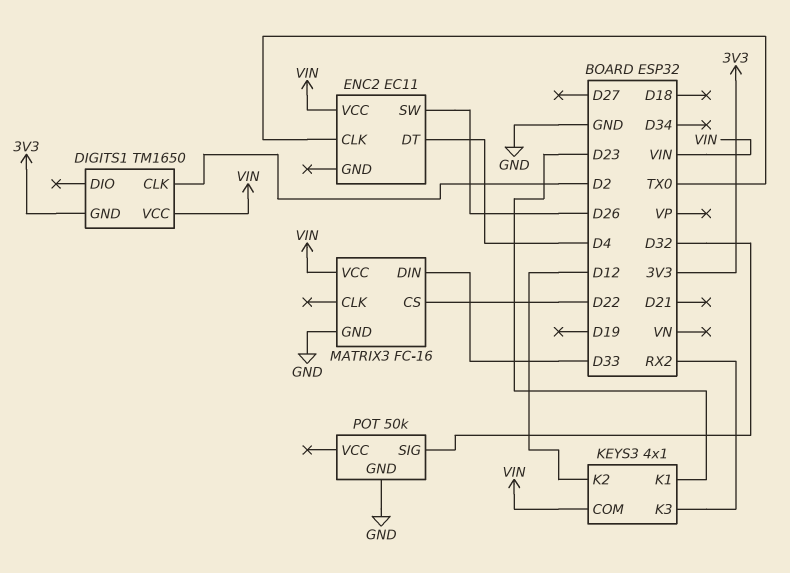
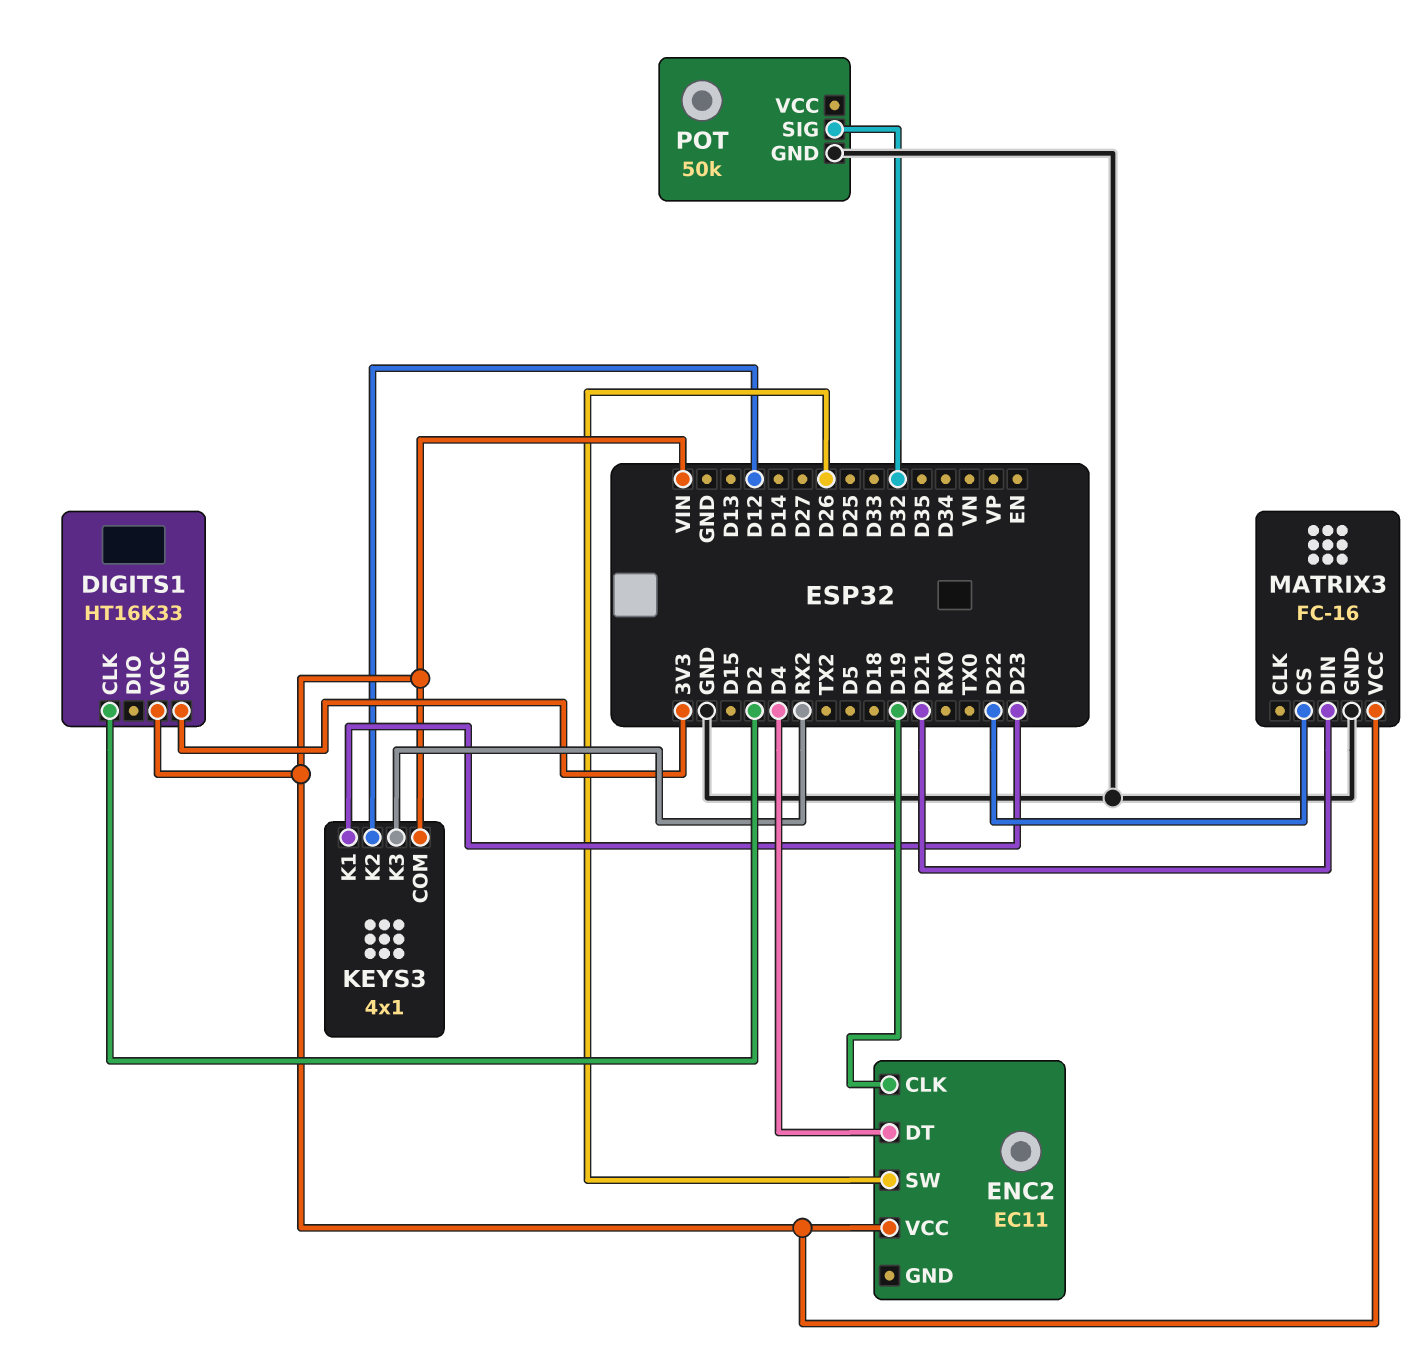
DIGITS1: TM1650 -> HT16K33
ENC2 pin CLK: TX0 -> D19
MATRIX3 pin DIN: D33 -> D21

